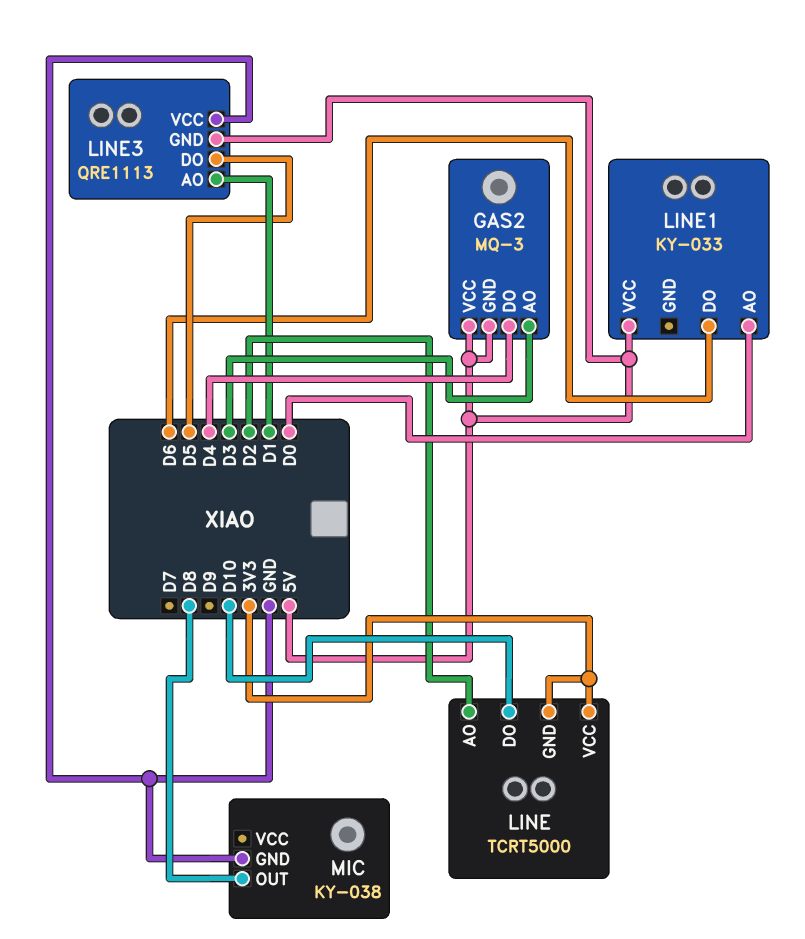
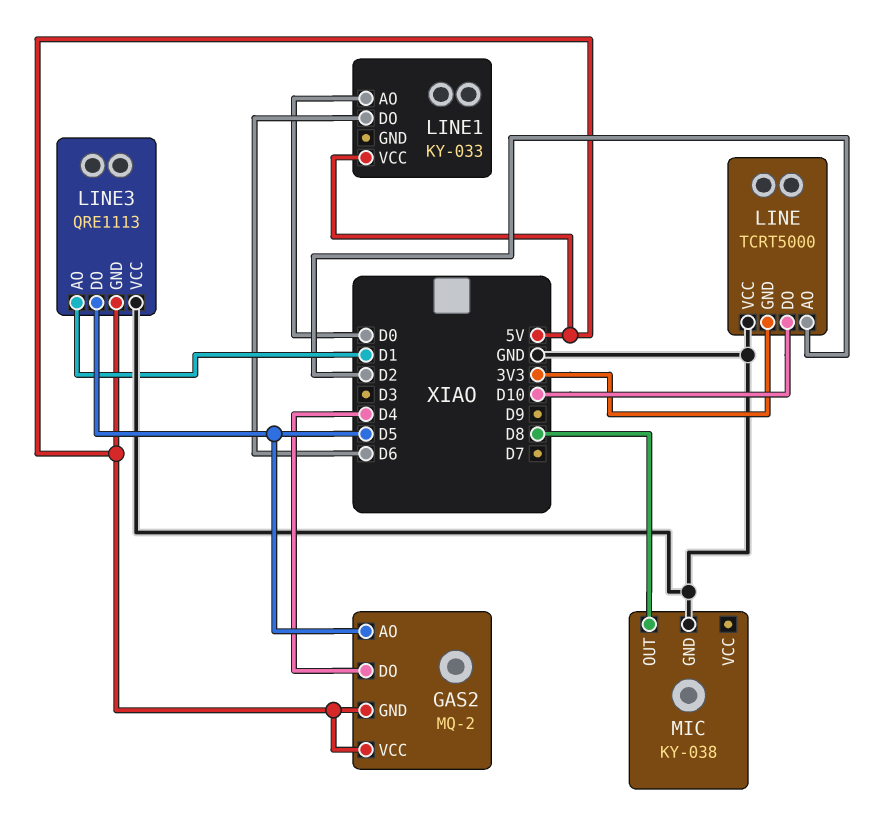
GAS2: MQ-3 -> MQ-2
GAS2 pin AO: D3 -> D5
LINE pin VCC: 3V3 -> GND

